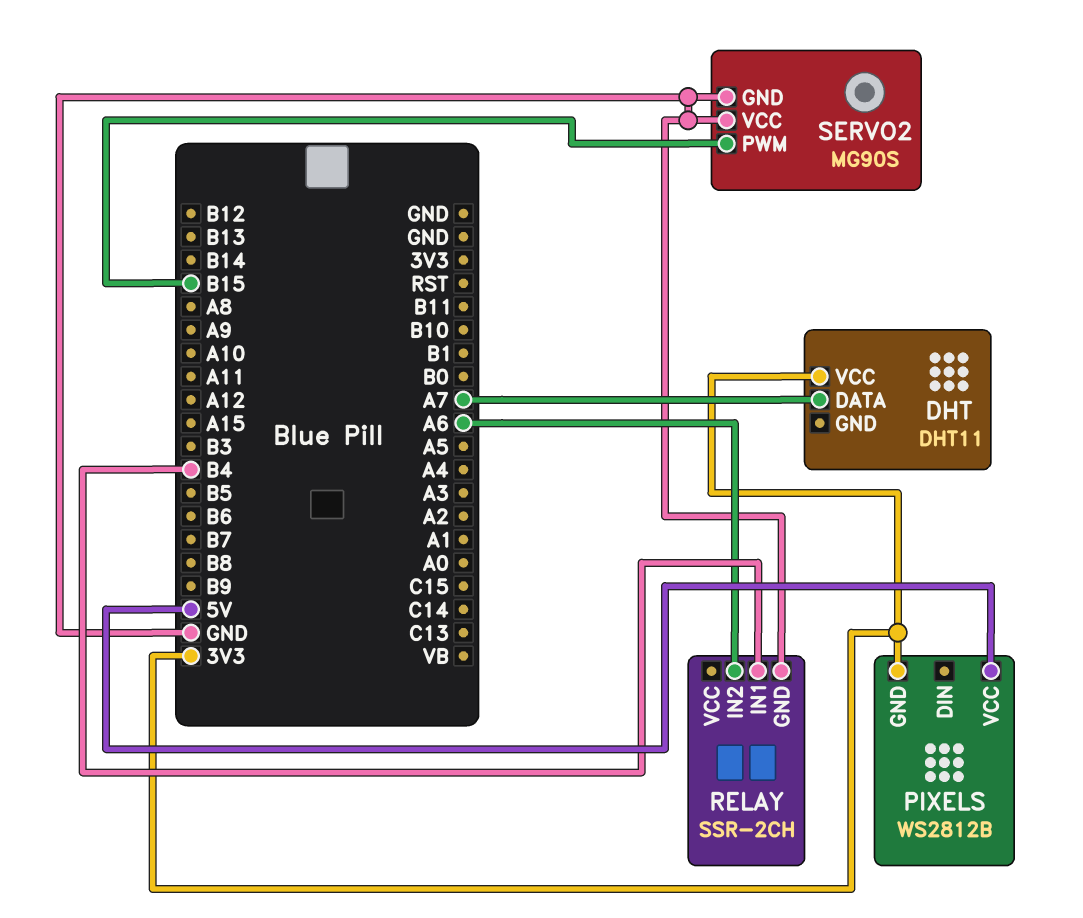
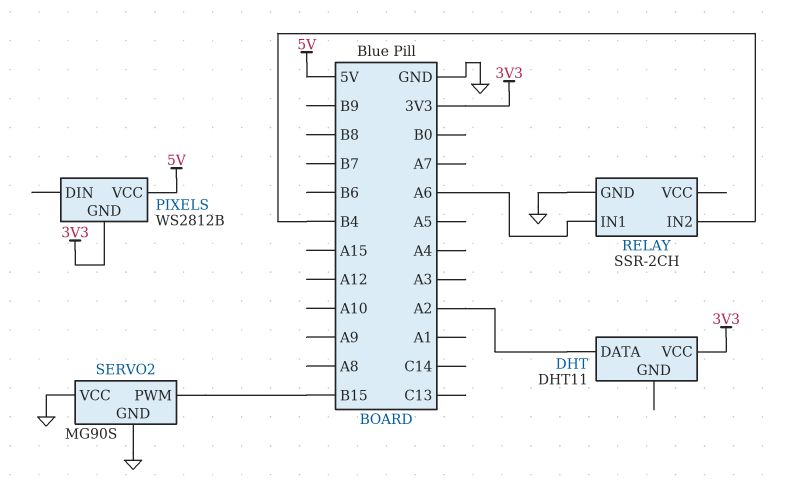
DHT pin DATA: A7 -> A2
RELAY pin IN1: B4 -> A6
RELAY pin IN2: A6 -> B4

